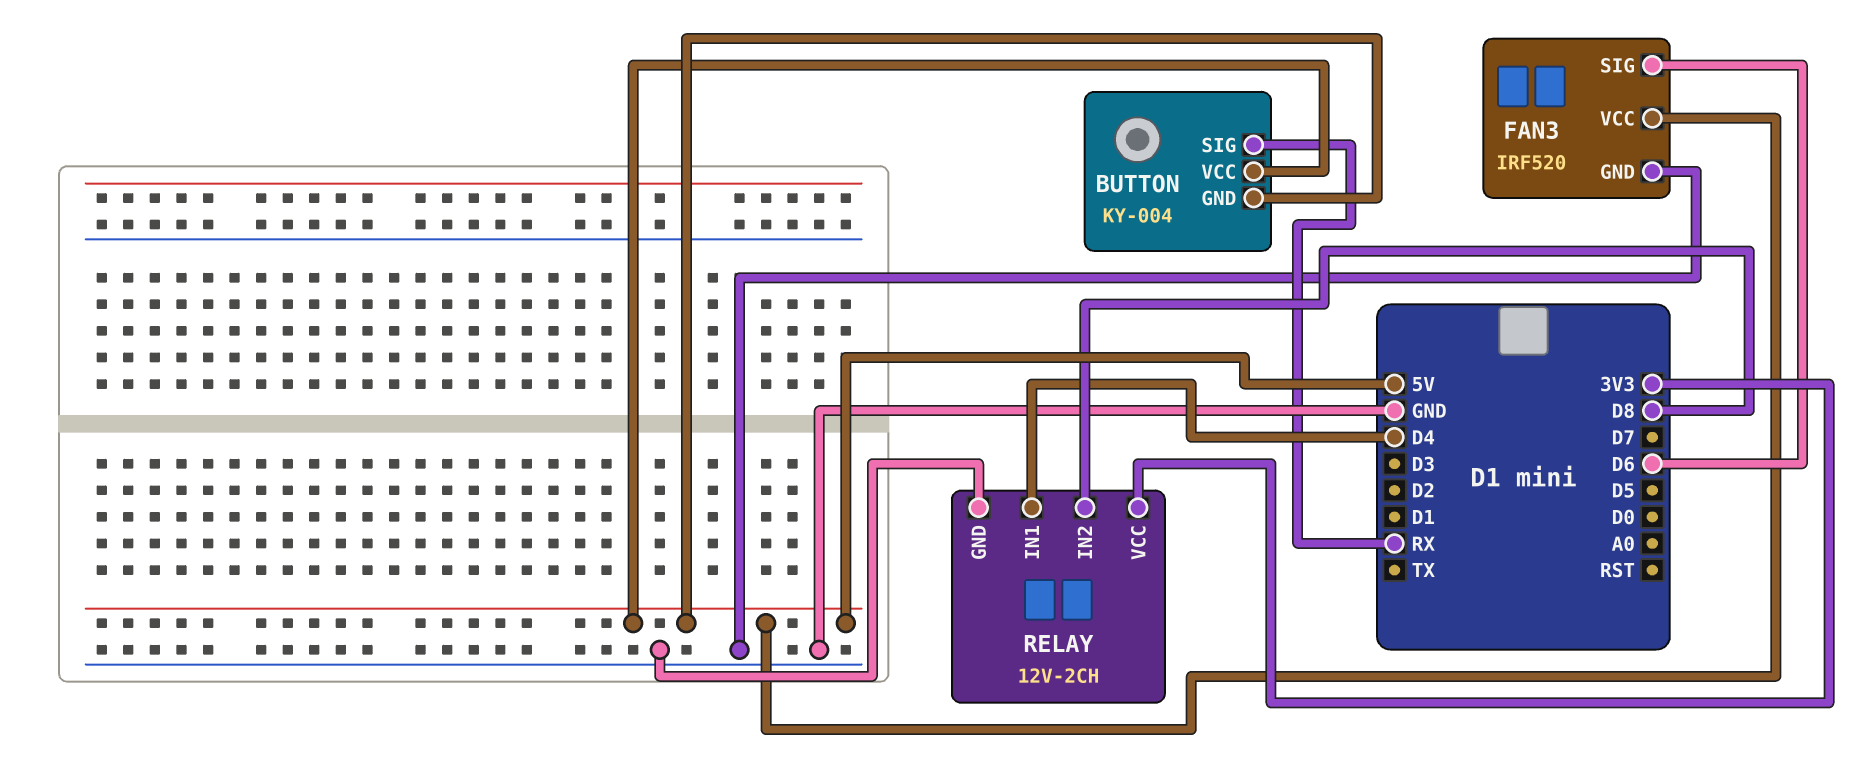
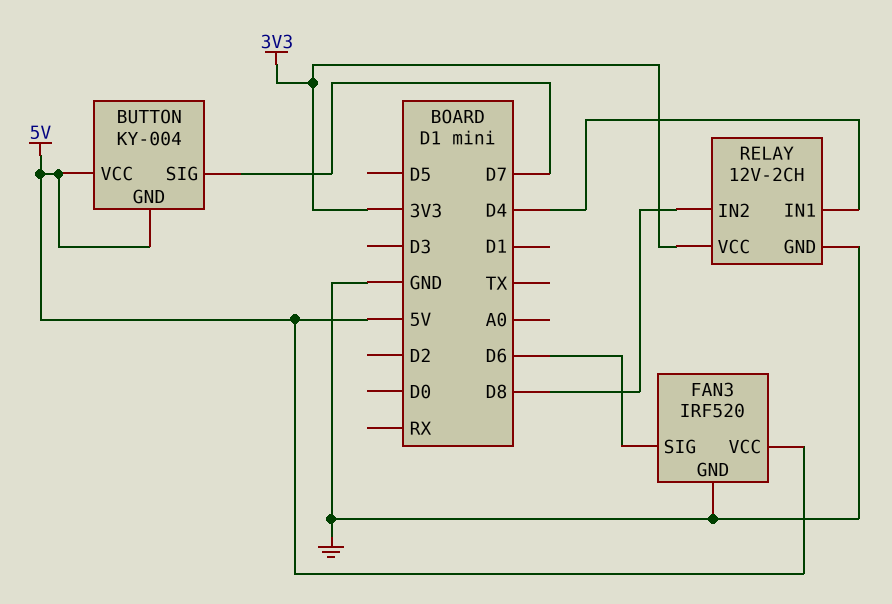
BUTTON pin SIG: RX -> D7

